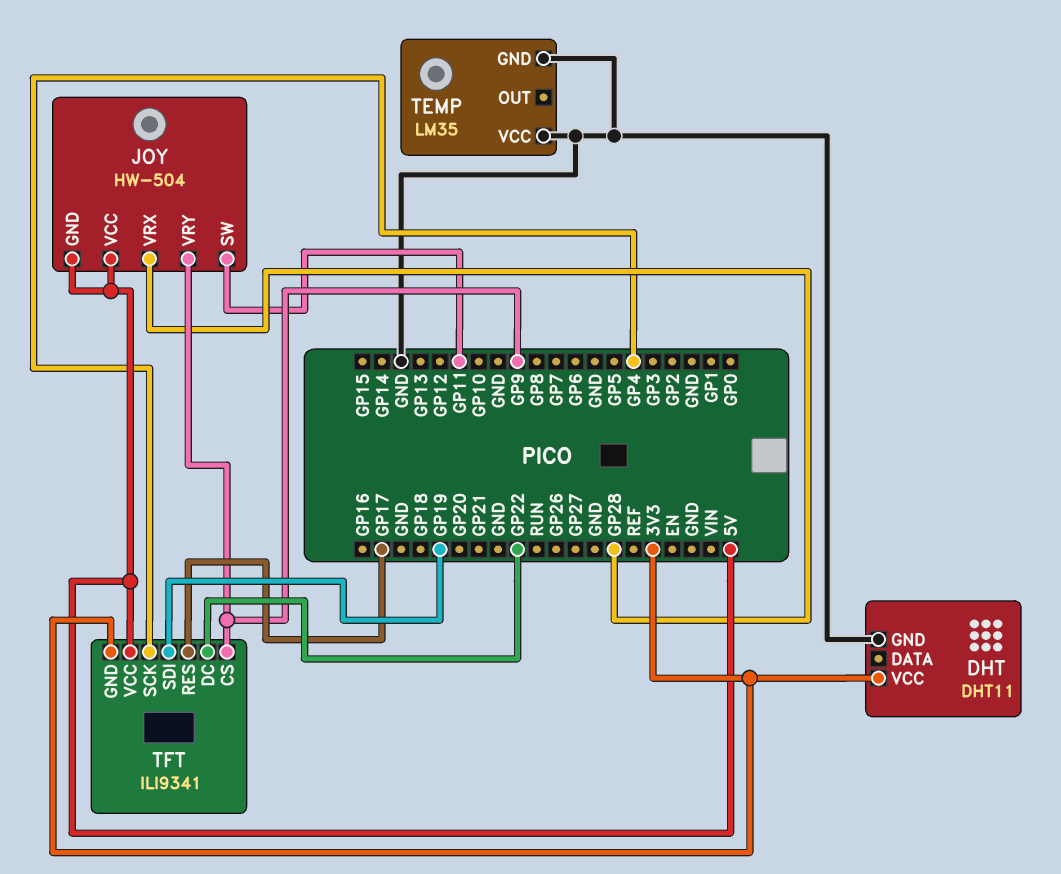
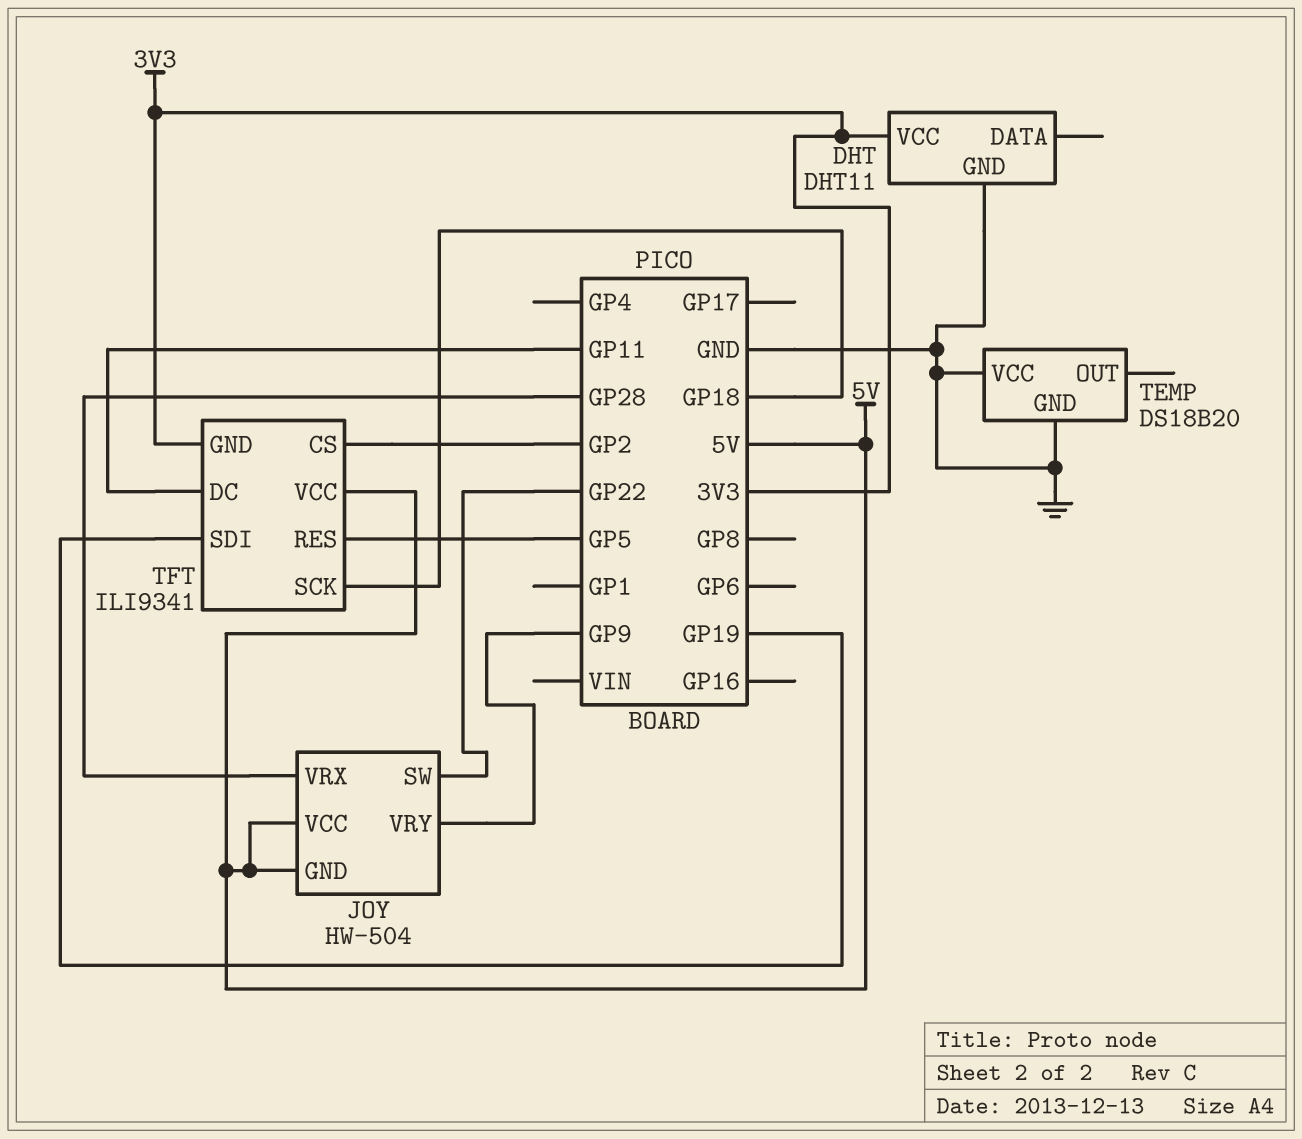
JOY pin SW: GP11 -> GP22
TEMP: LM35 -> DS18B20
TFT pin CS: GP9 -> GP2
TFT pin DC: GP22 -> GP11
TFT pin RES: GP17 -> GP5
TFT pin SCK: GP4 -> GP18

